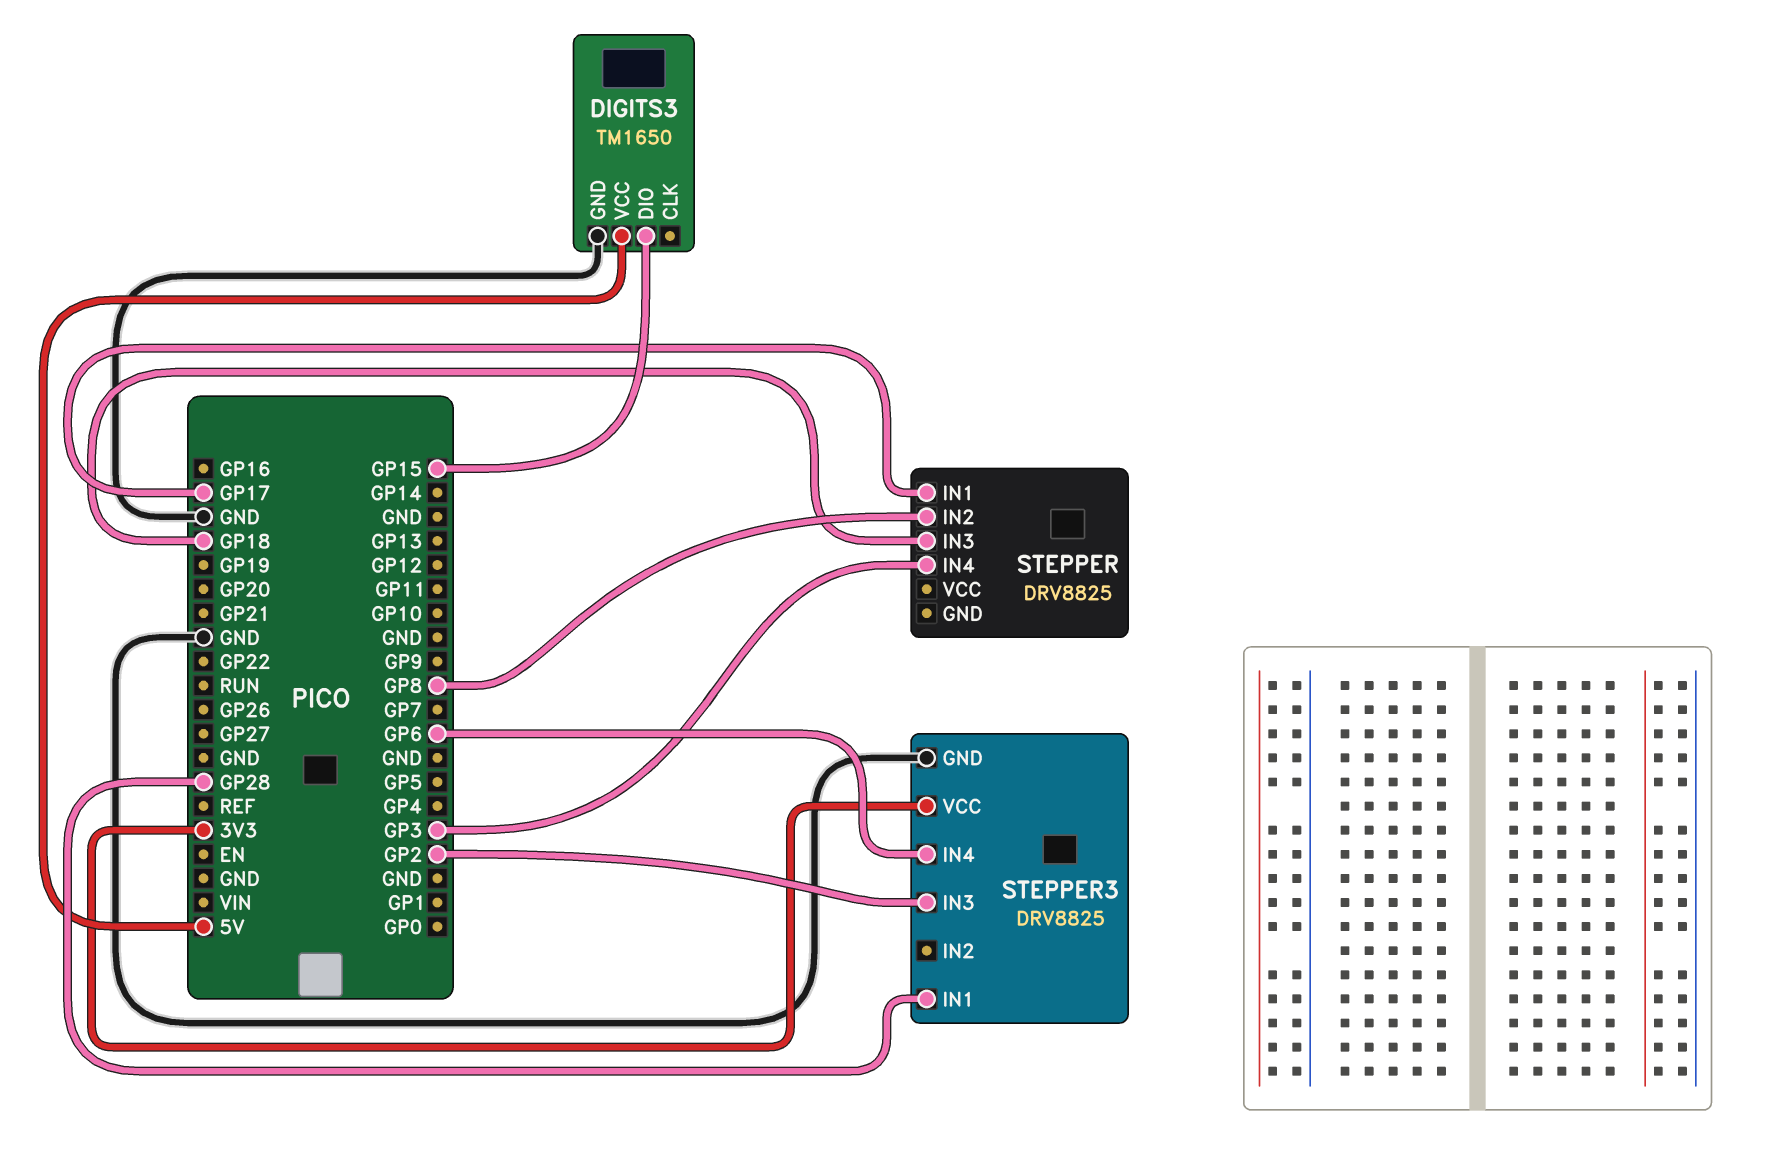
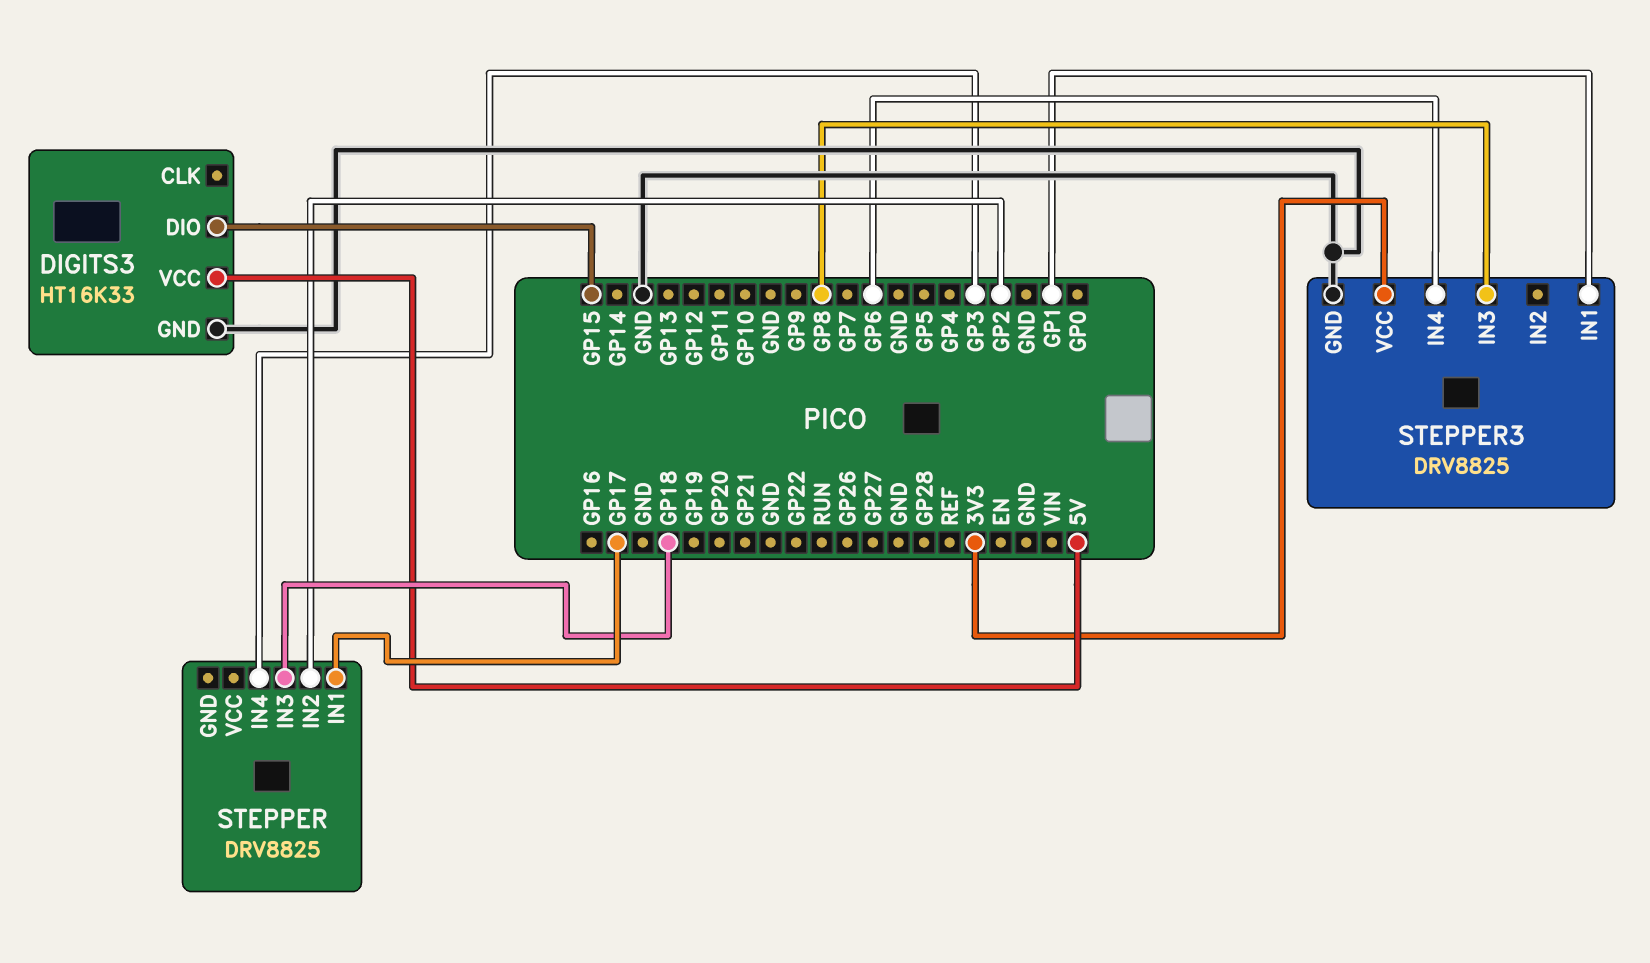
DIGITS3: TM1650 -> HT16K33
STEPPER pin IN2: GP8 -> GP2
STEPPER3 pin IN1: GP28 -> GP1
STEPPER3 pin IN3: GP2 -> GP8

